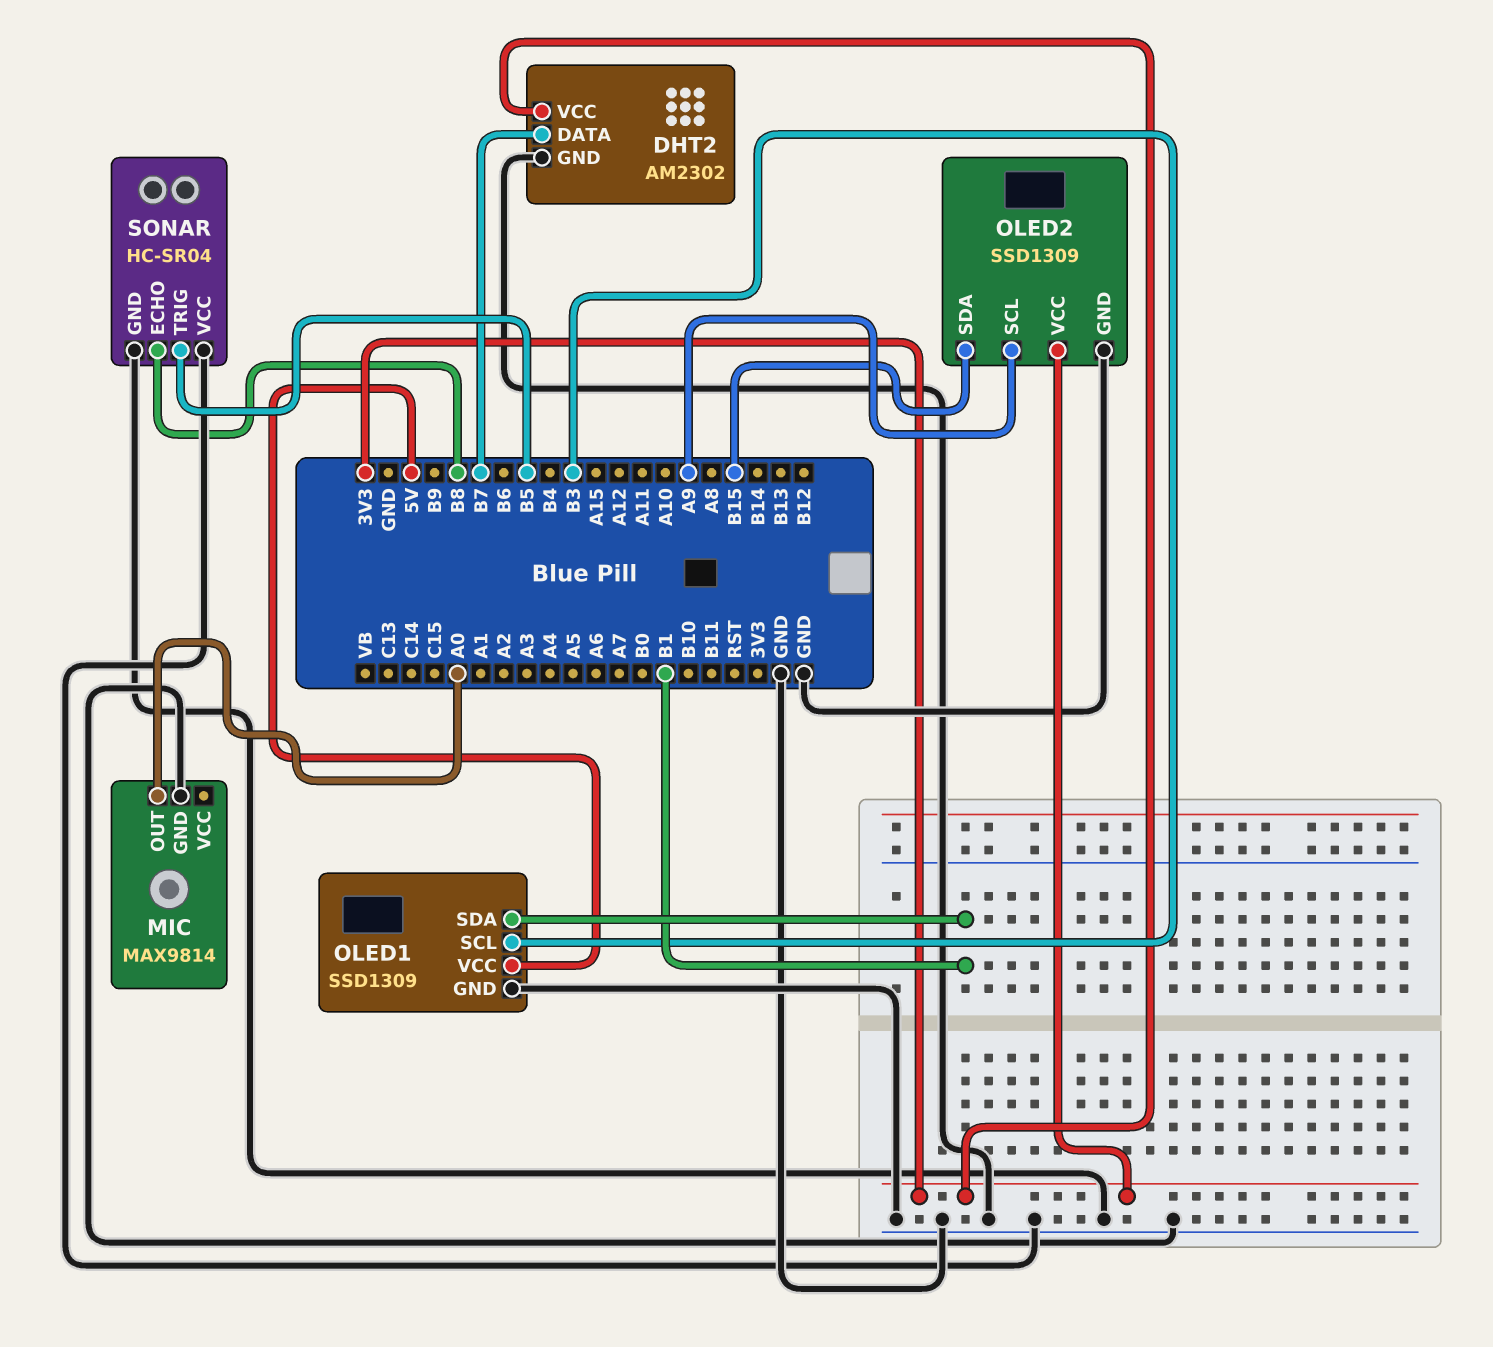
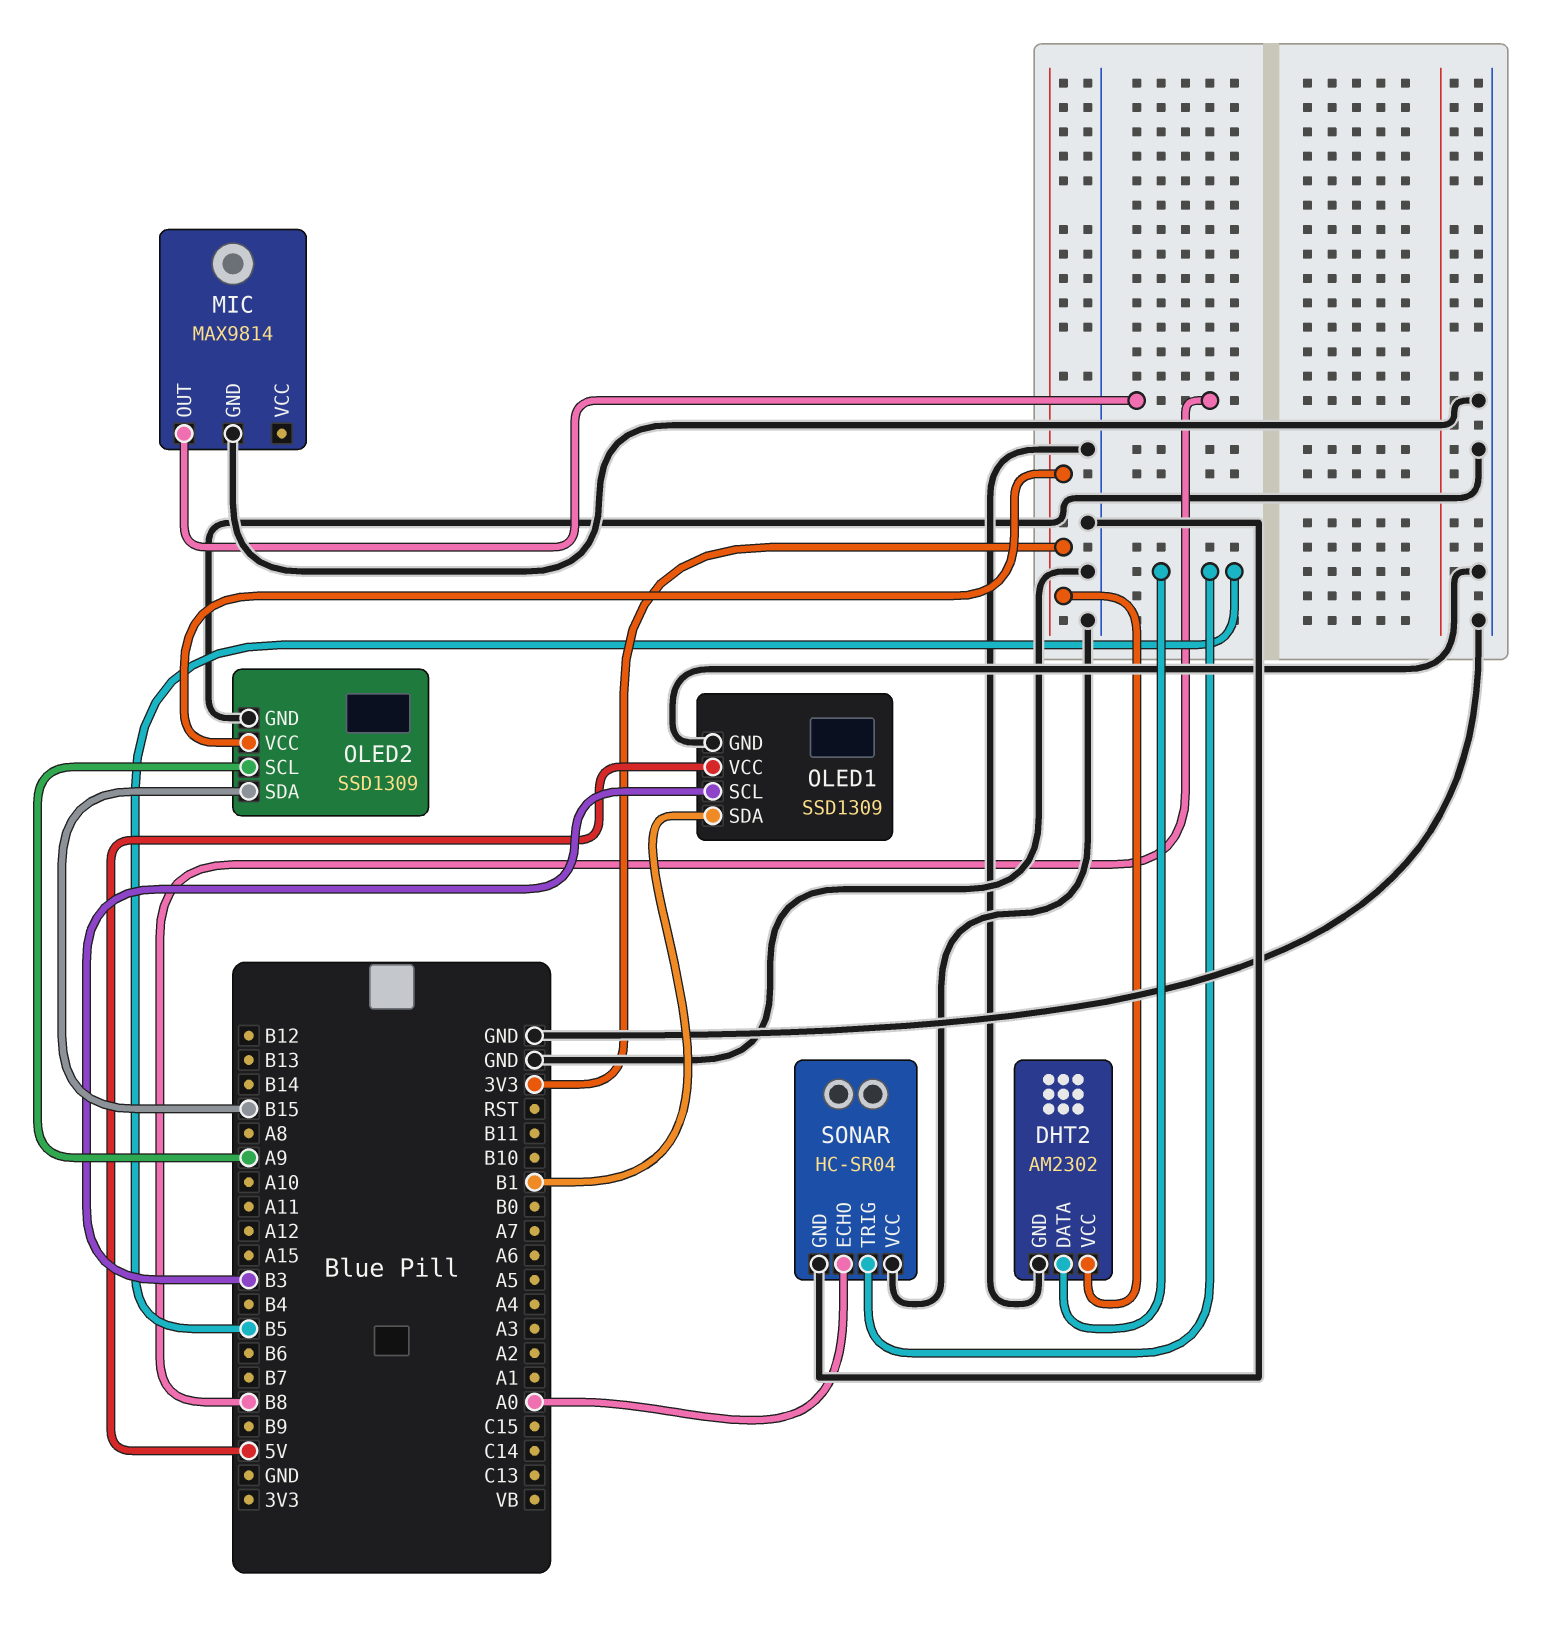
DHT2 pin DATA: B7 -> B5
MIC pin OUT: A0 -> B8
SONAR pin ECHO: B8 -> A0

